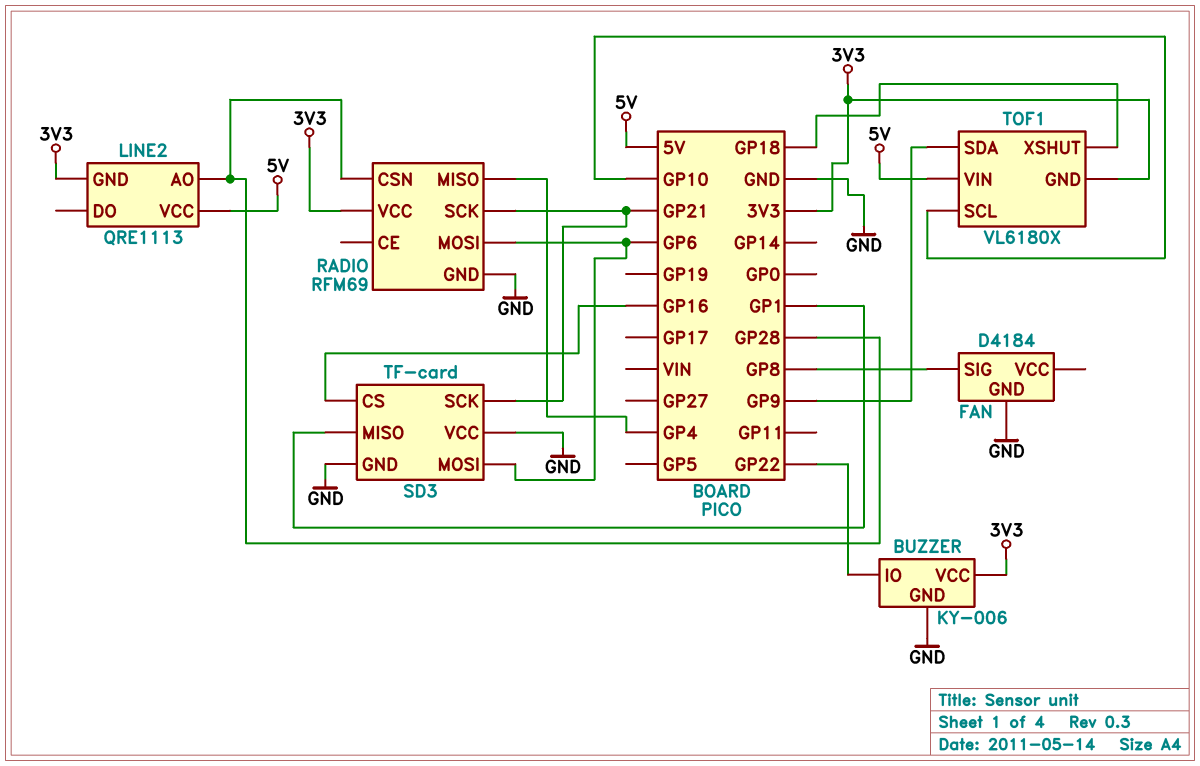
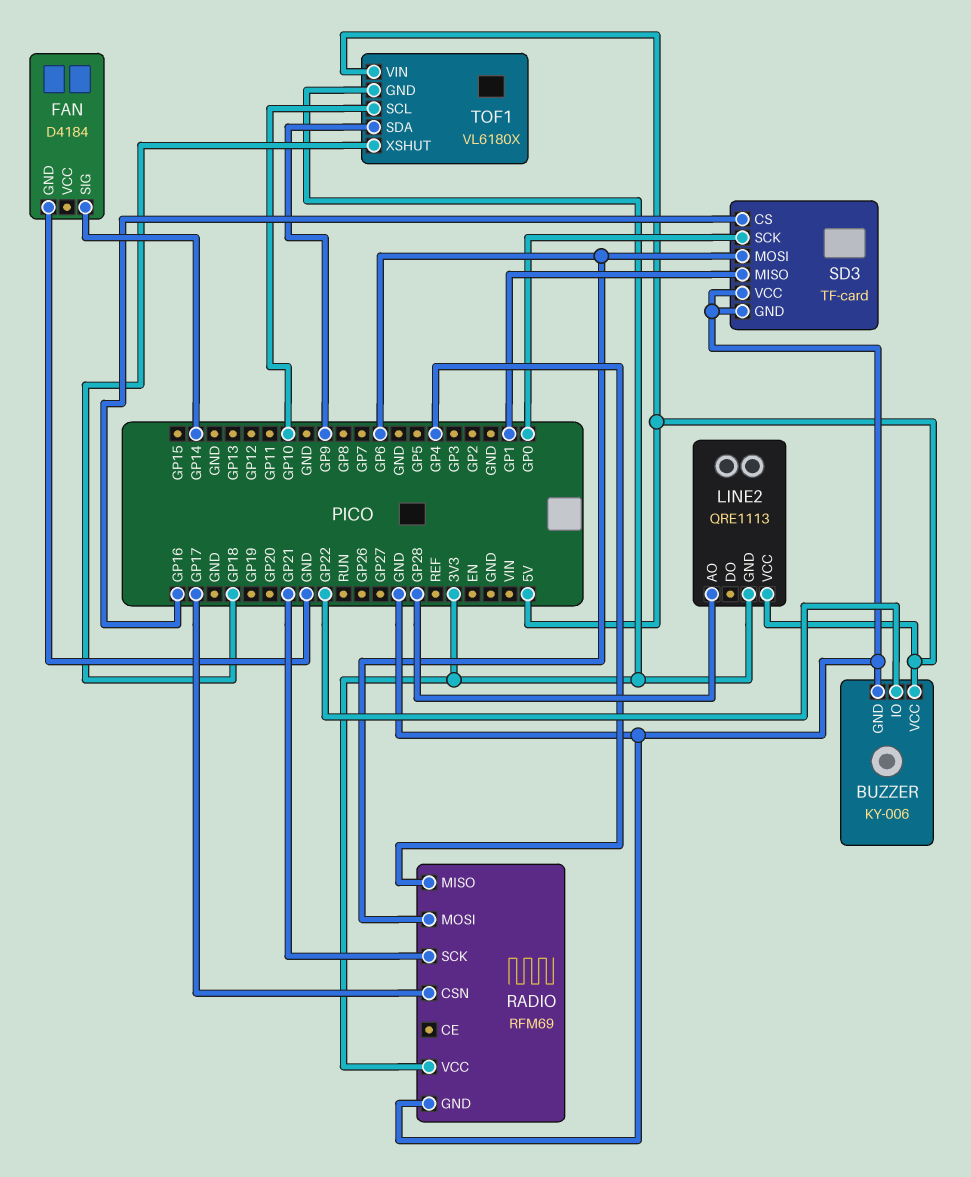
BUZZER pin VCC: 3V3 -> 5V
FAN pin SIG: GP8 -> GP14
RADIO pin CSN: GP28 -> GP17
SD3 pin SCK: GP21 -> GP0

